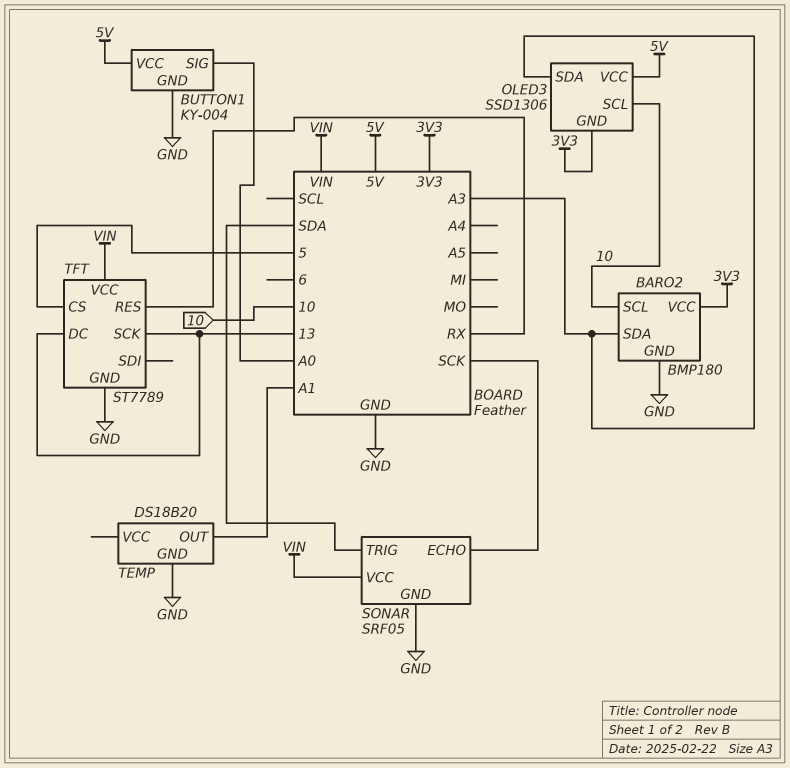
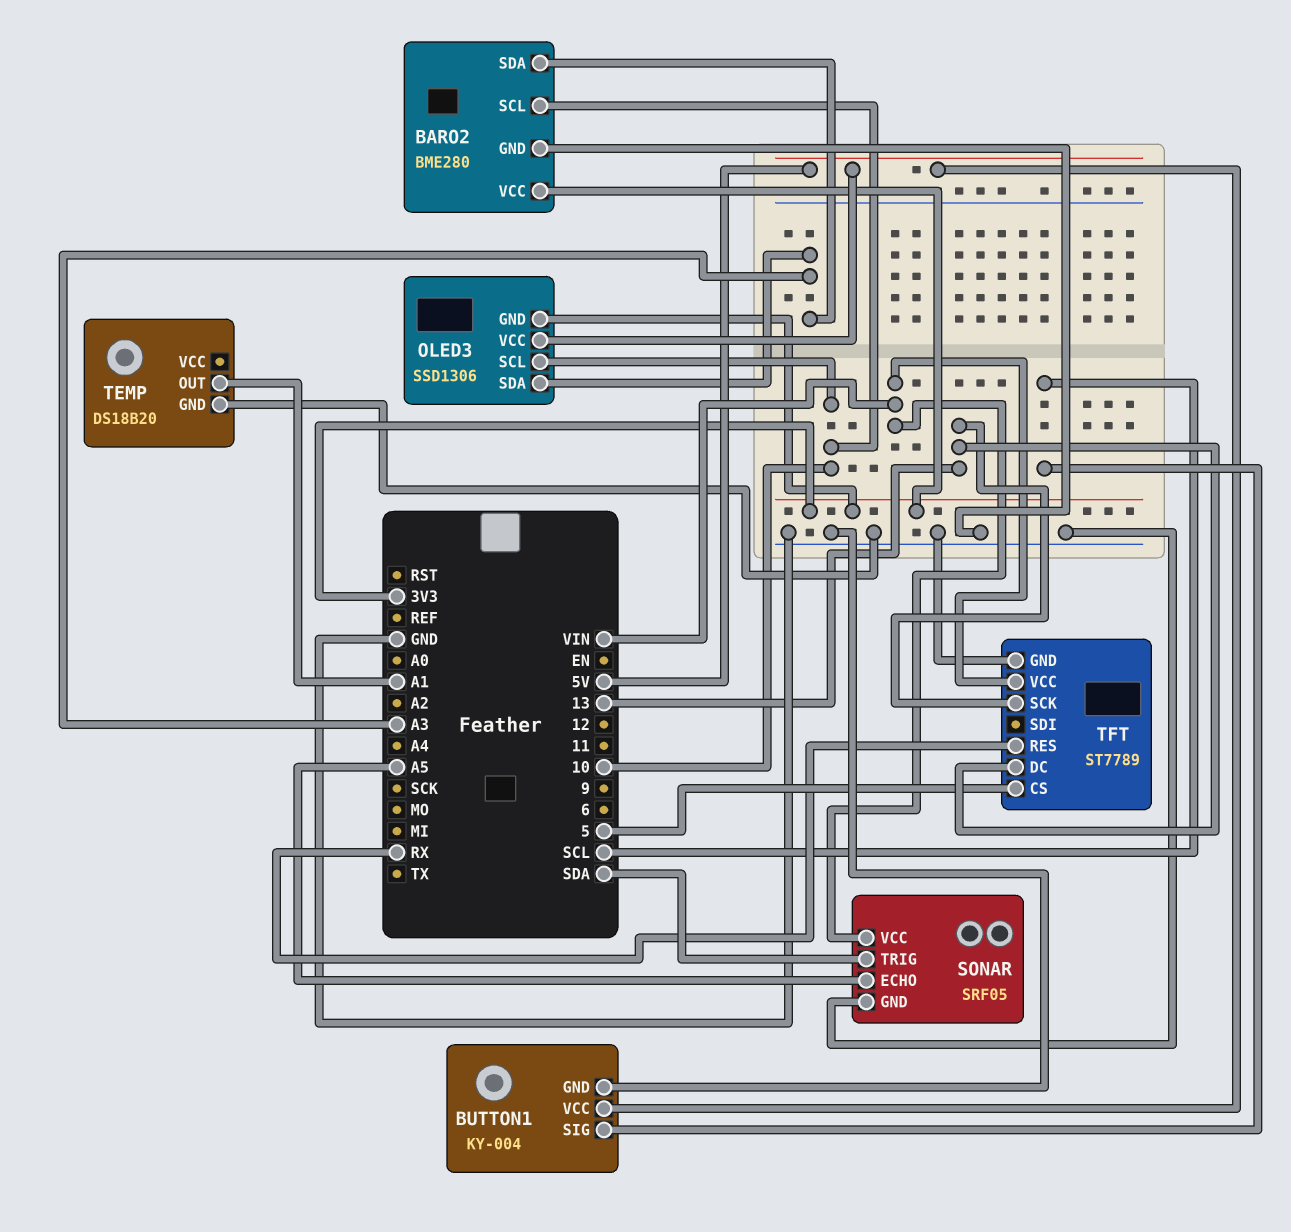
BARO2: BMP180 -> BME280
BUTTON1 pin SIG: A0 -> SCL
SONAR pin ECHO: SCK -> A5

